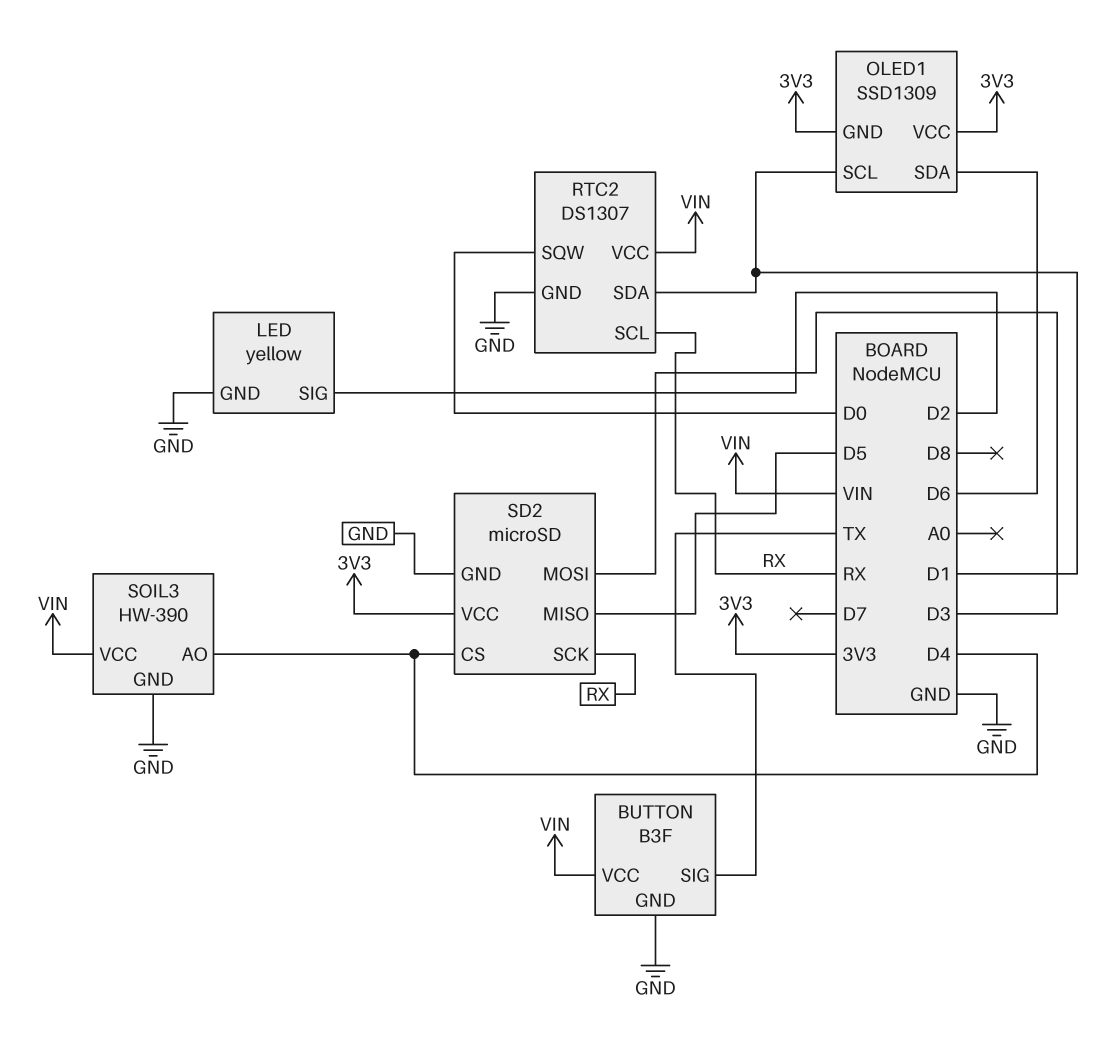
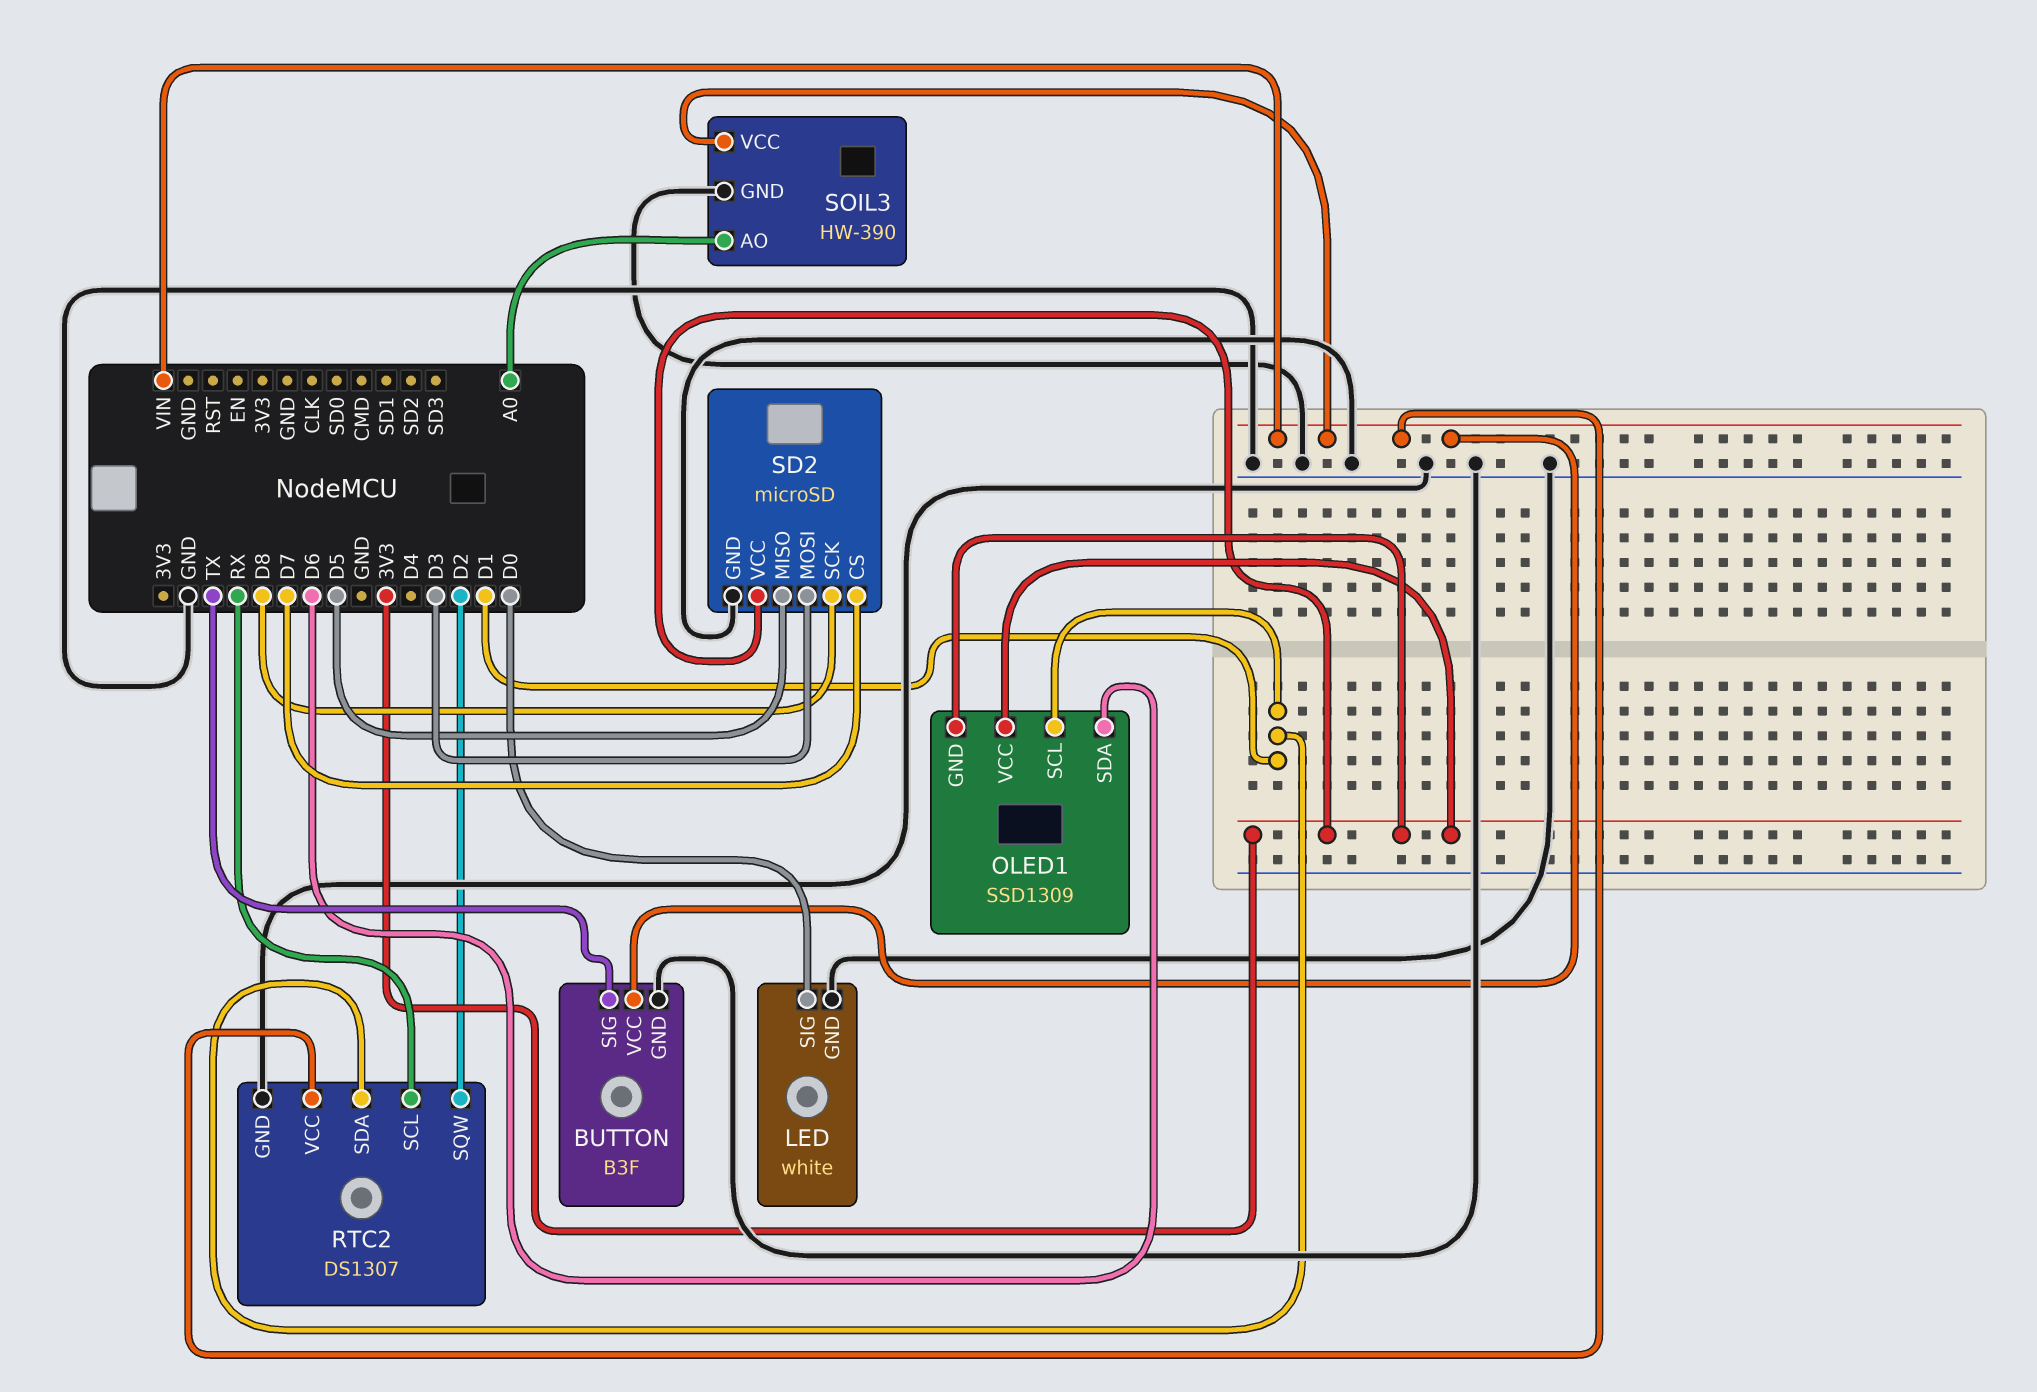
LED: yellow -> white
LED pin SIG: D2 -> D0
RTC2 pin SQW: D0 -> D2
SD2 pin CS: D4 -> D7
SD2 pin SCK: RX -> D8
SOIL3 pin AO: D4 -> A0

